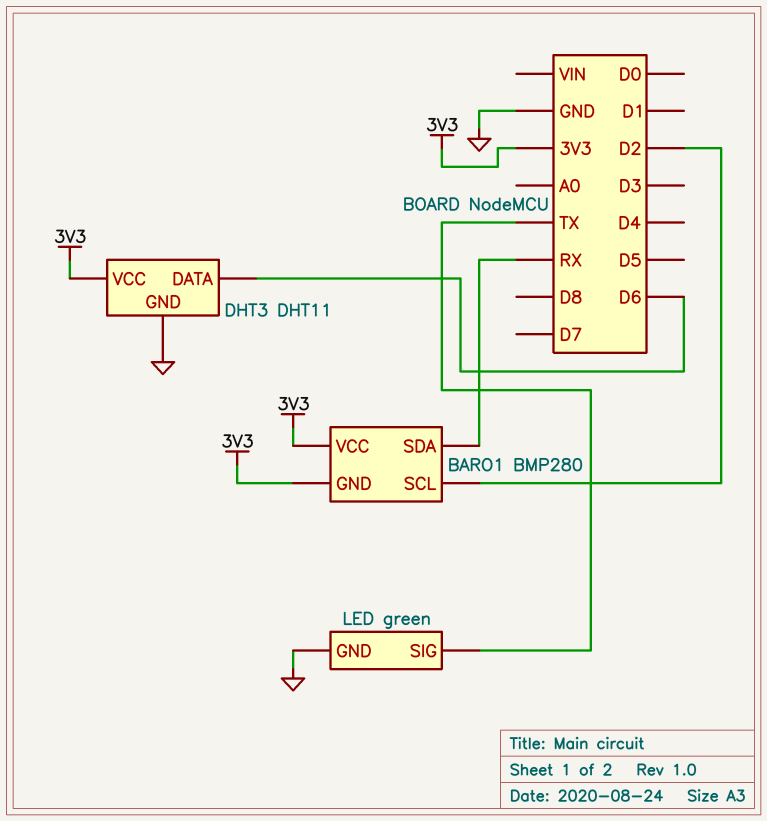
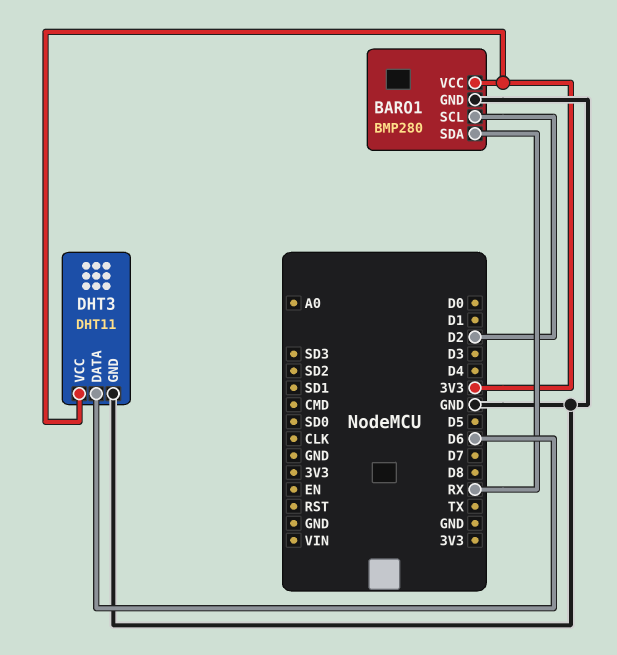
BARO1 pin GND: 3V3 -> GND
LED: green -> none
LED pin GND: GND -> none
LED pin SIG: TX -> none

